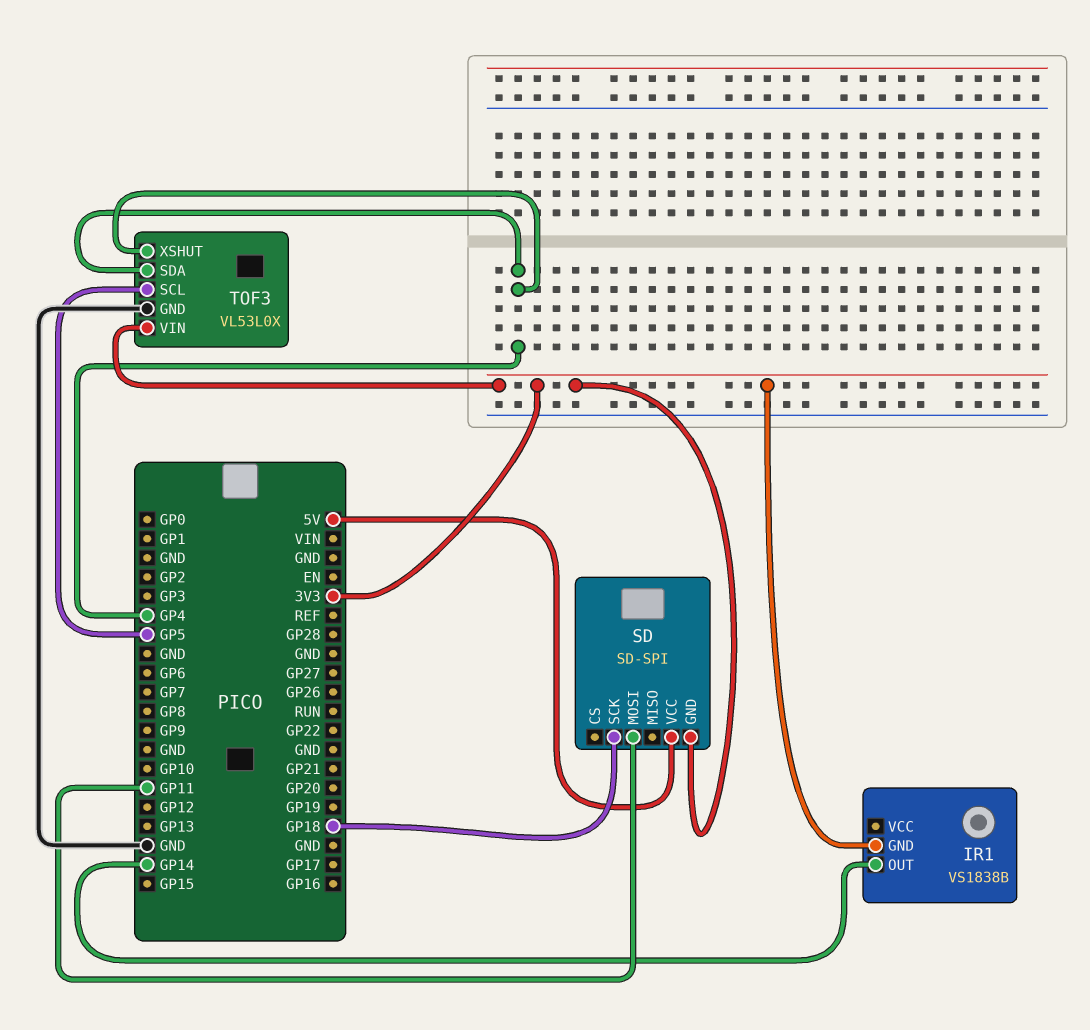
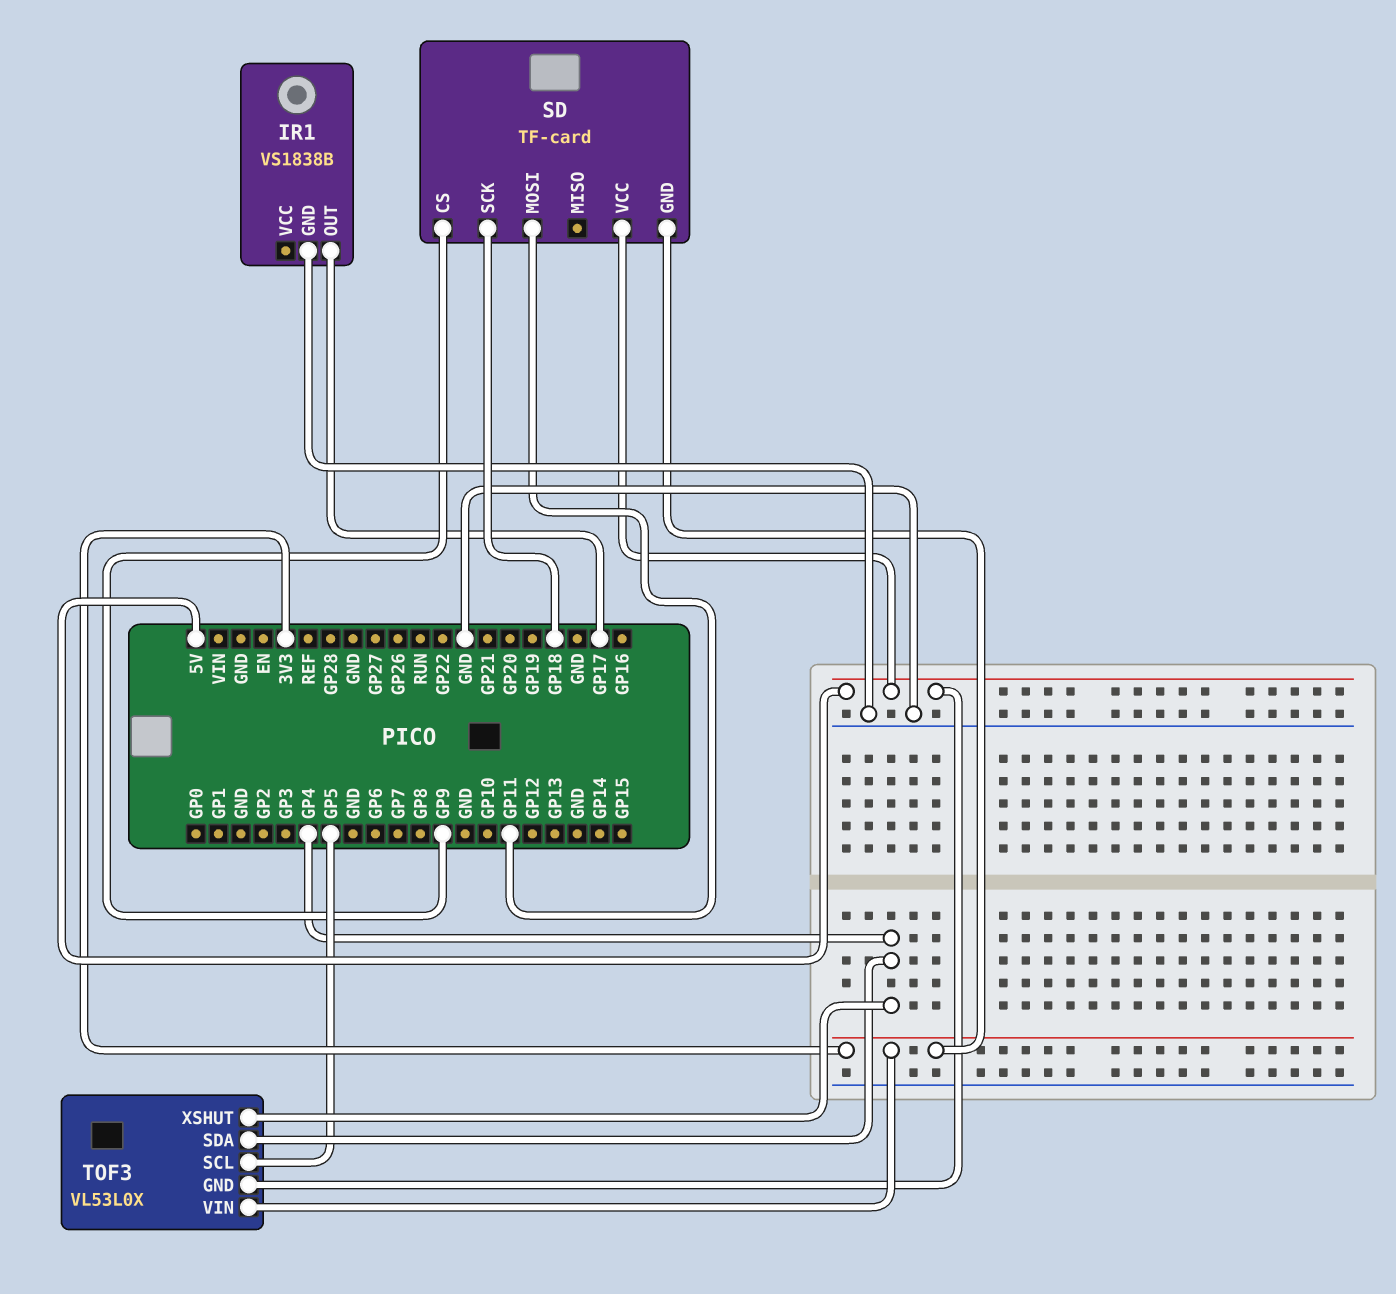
IR1 pin GND: 3V3 -> GND
IR1 pin OUT: GP14 -> GP17
SD: SD-SPI -> TF-card
SD pin CS: none -> GP9
TOF3 pin GND: GND -> 5V

